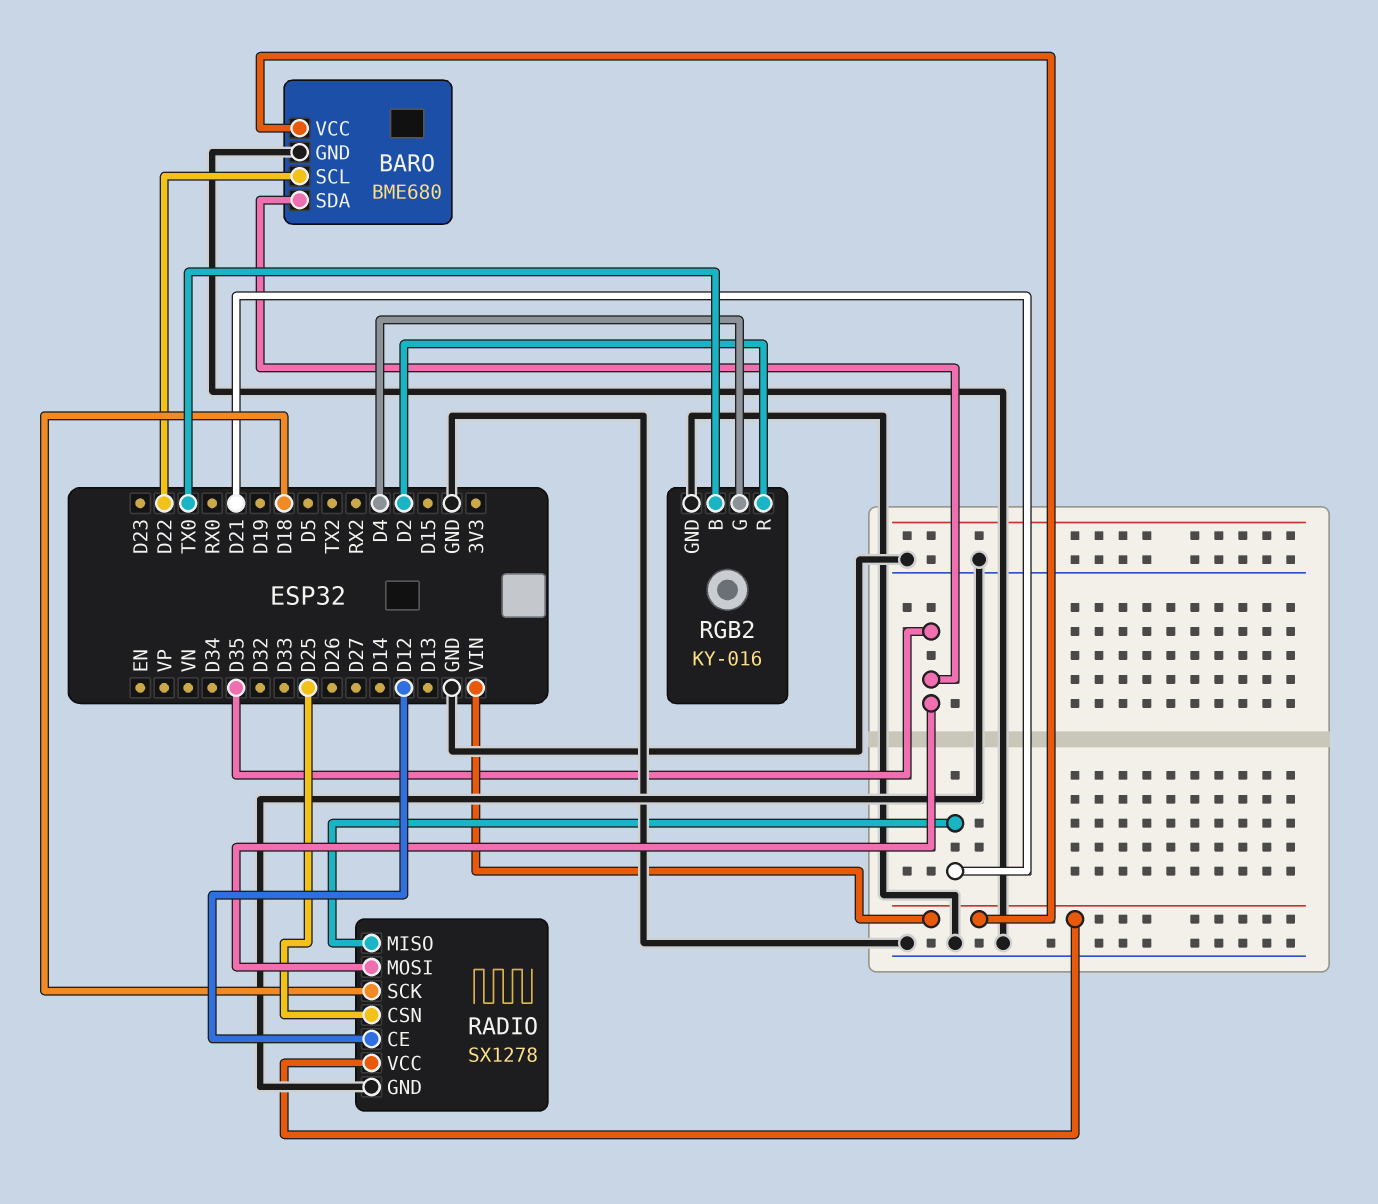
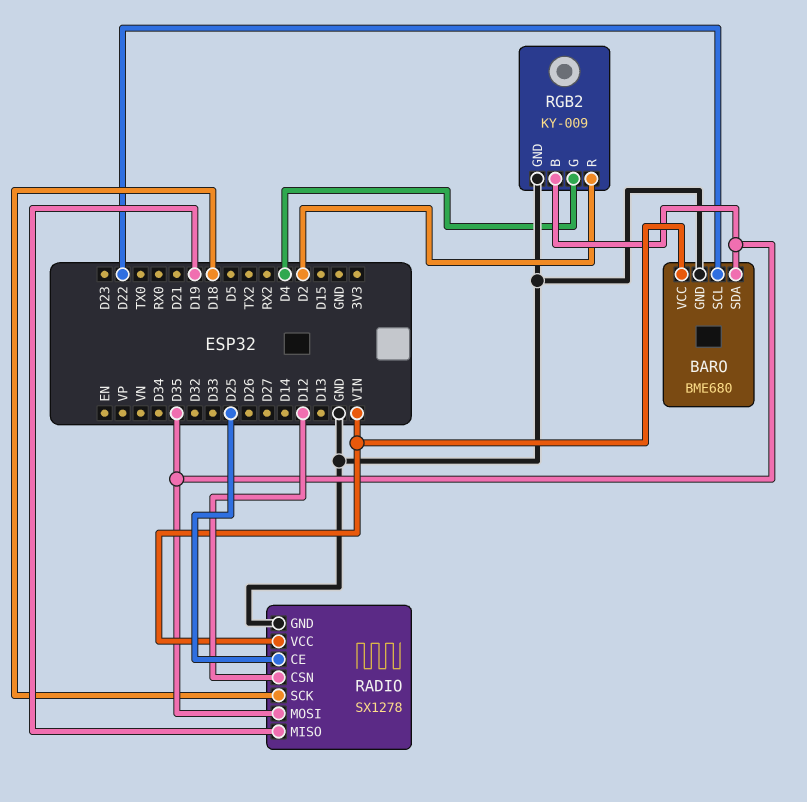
RADIO pin CE: D12 -> D25
RADIO pin CSN: D25 -> D12
RADIO pin MISO: D21 -> D19
RGB2: KY-016 -> KY-009
RGB2 pin B: TX0 -> D35

